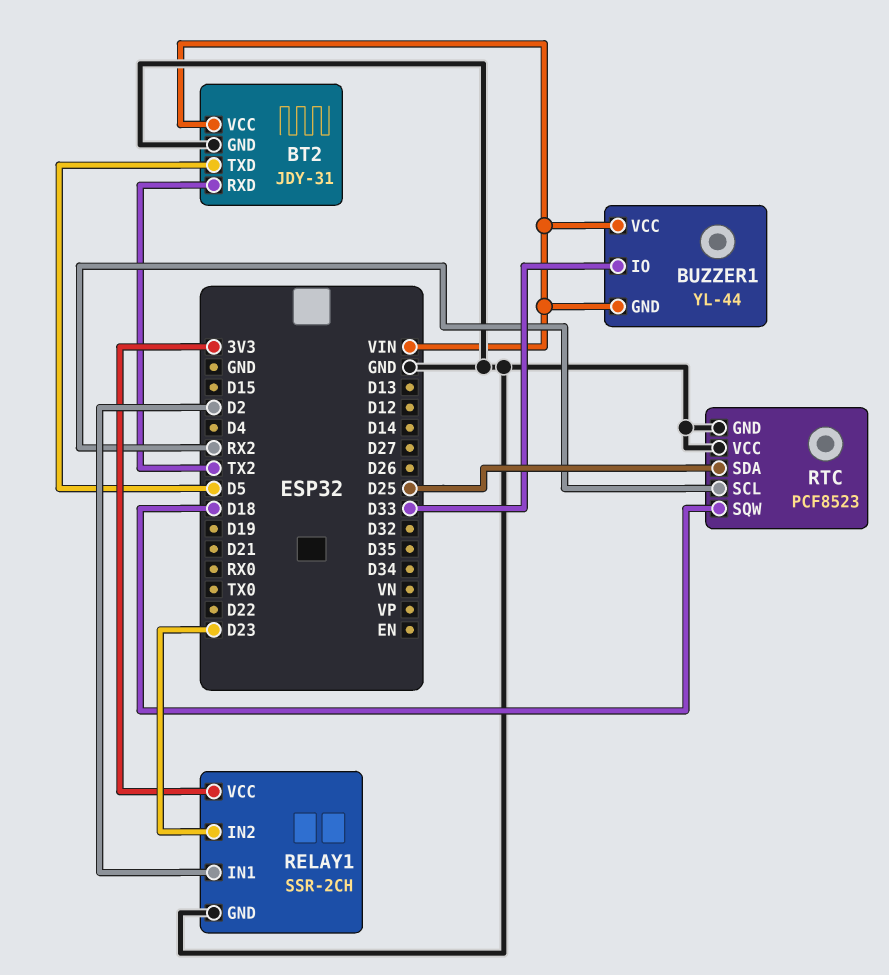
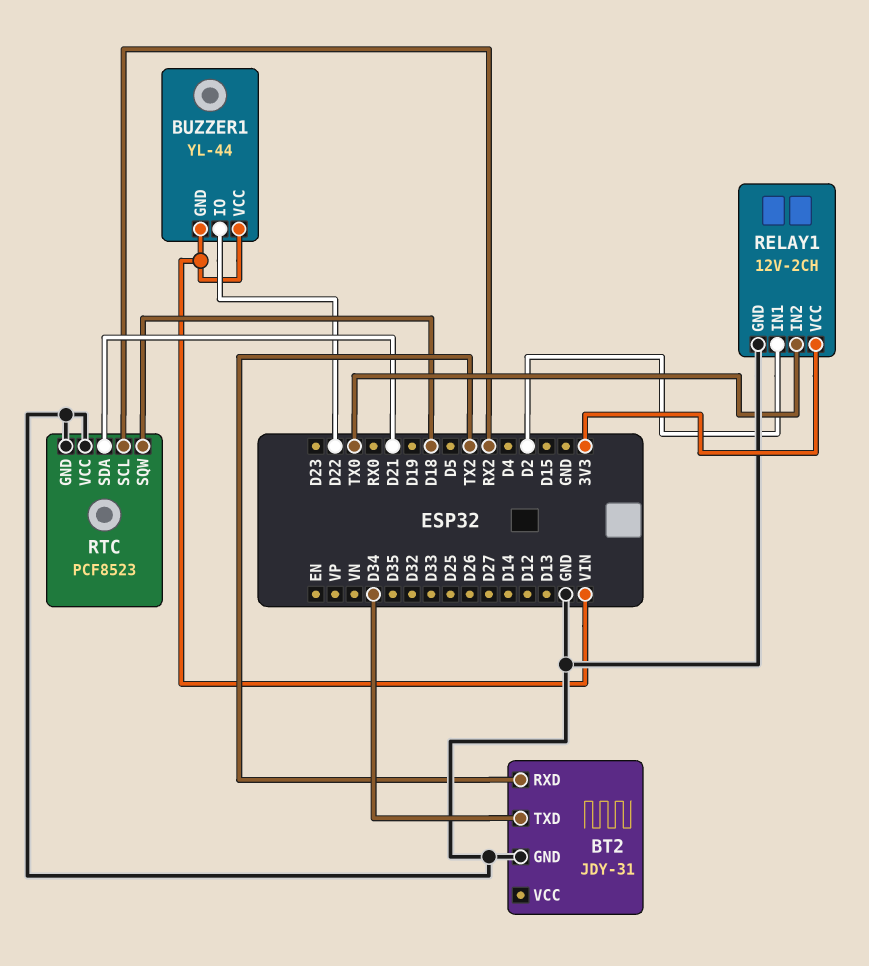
BT2 pin TXD: D5 -> D34
BT2 pin VCC: VIN -> none
BUZZER1 pin IO: D33 -> D22
RELAY1: SSR-2CH -> 12V-2CH
RELAY1 pin IN2: D23 -> TX0
RTC pin SDA: D25 -> D21

